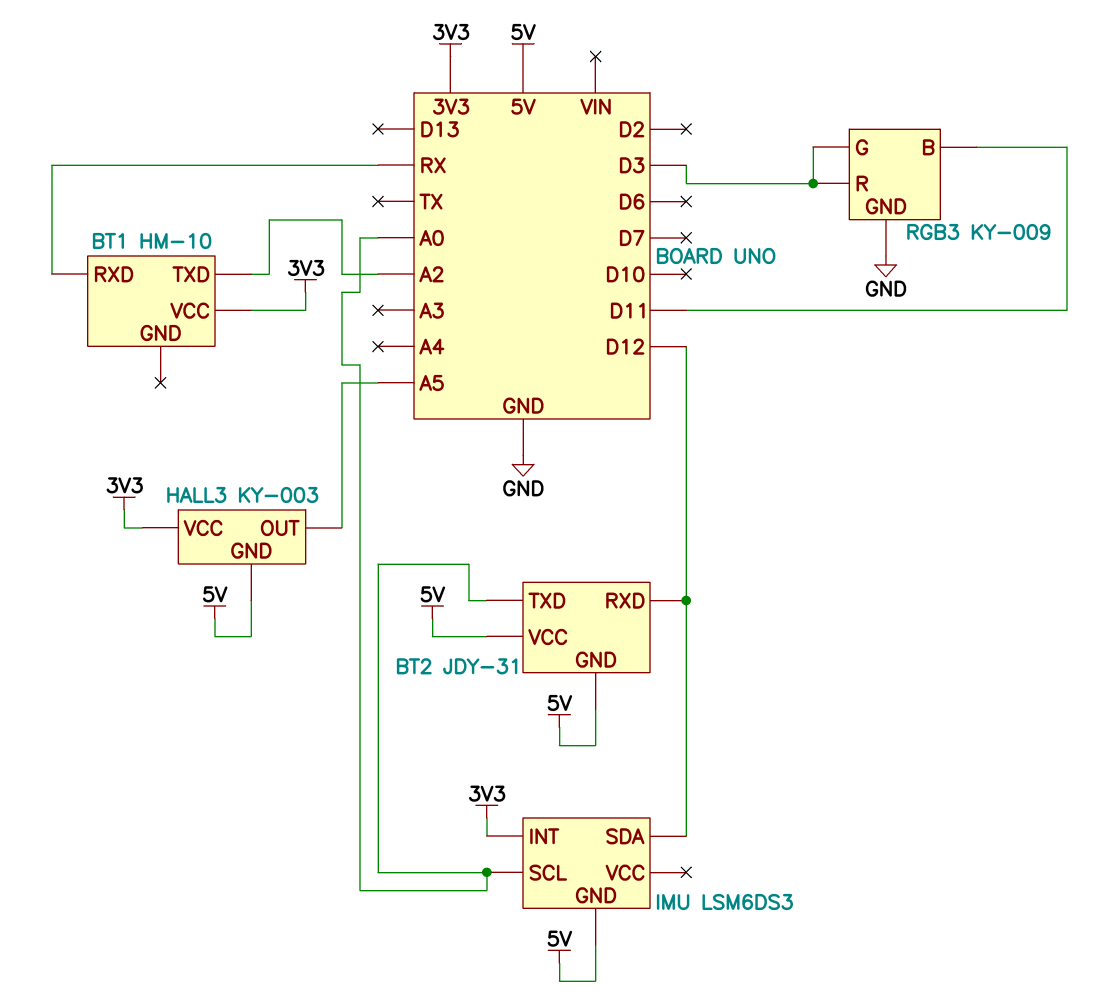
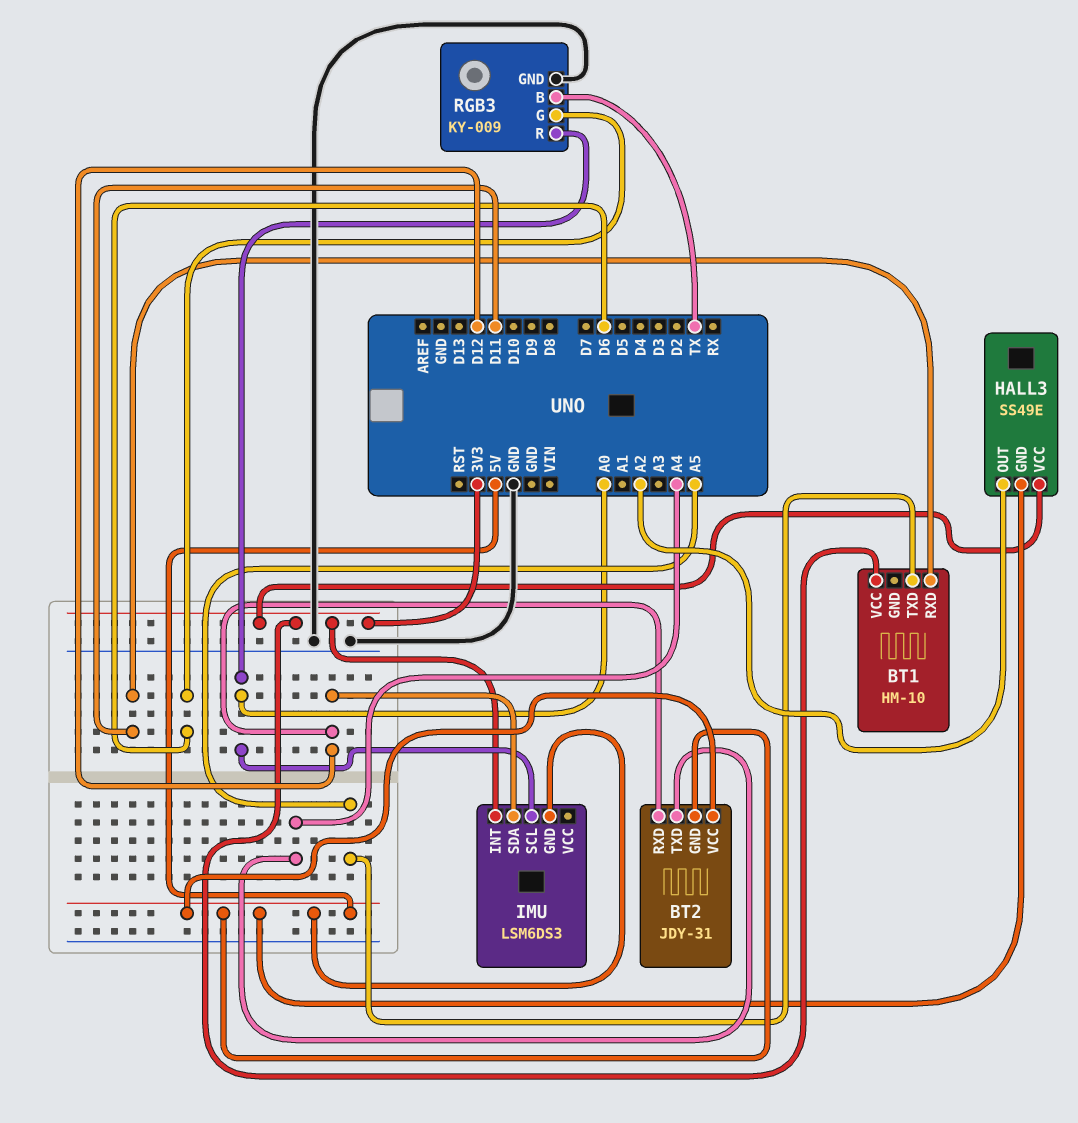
BT1 pin RXD: RX -> D11
BT1 pin TXD: A2 -> A5
BT2 pin TXD: A0 -> A4
HALL3: KY-003 -> SS49E
HALL3 pin OUT: A5 -> A2
RGB3 pin B: D11 -> TX
RGB3 pin G: D3 -> D6
RGB3 pin R: D3 -> A0

